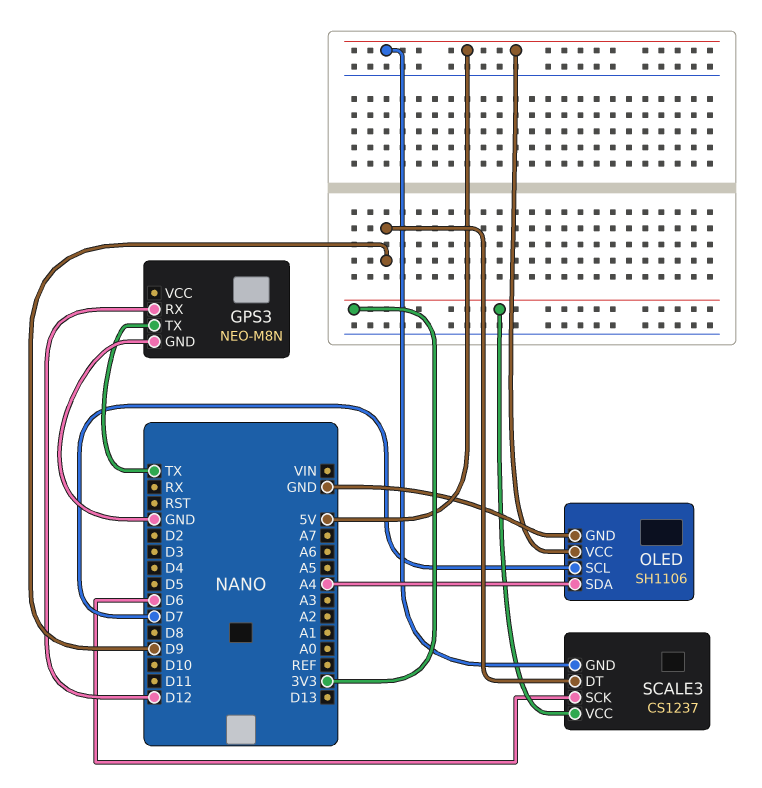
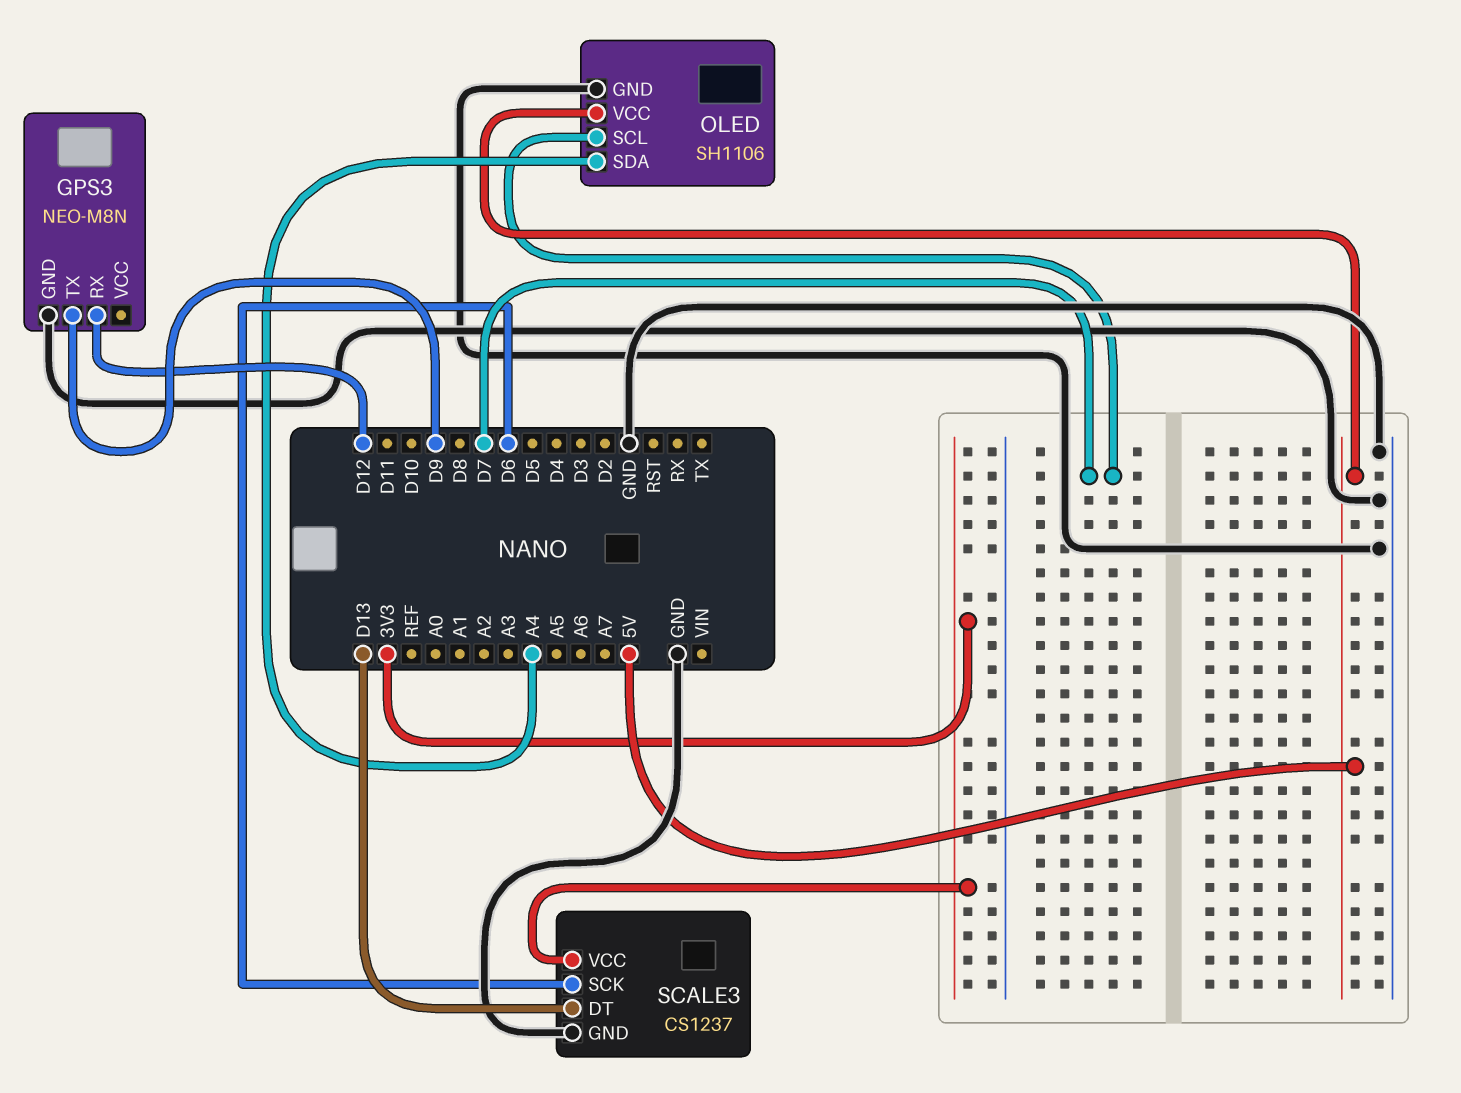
GPS3 pin TX: TX -> D9
SCALE3 pin DT: D9 -> D13
SCALE3 pin GND: 5V -> GND

